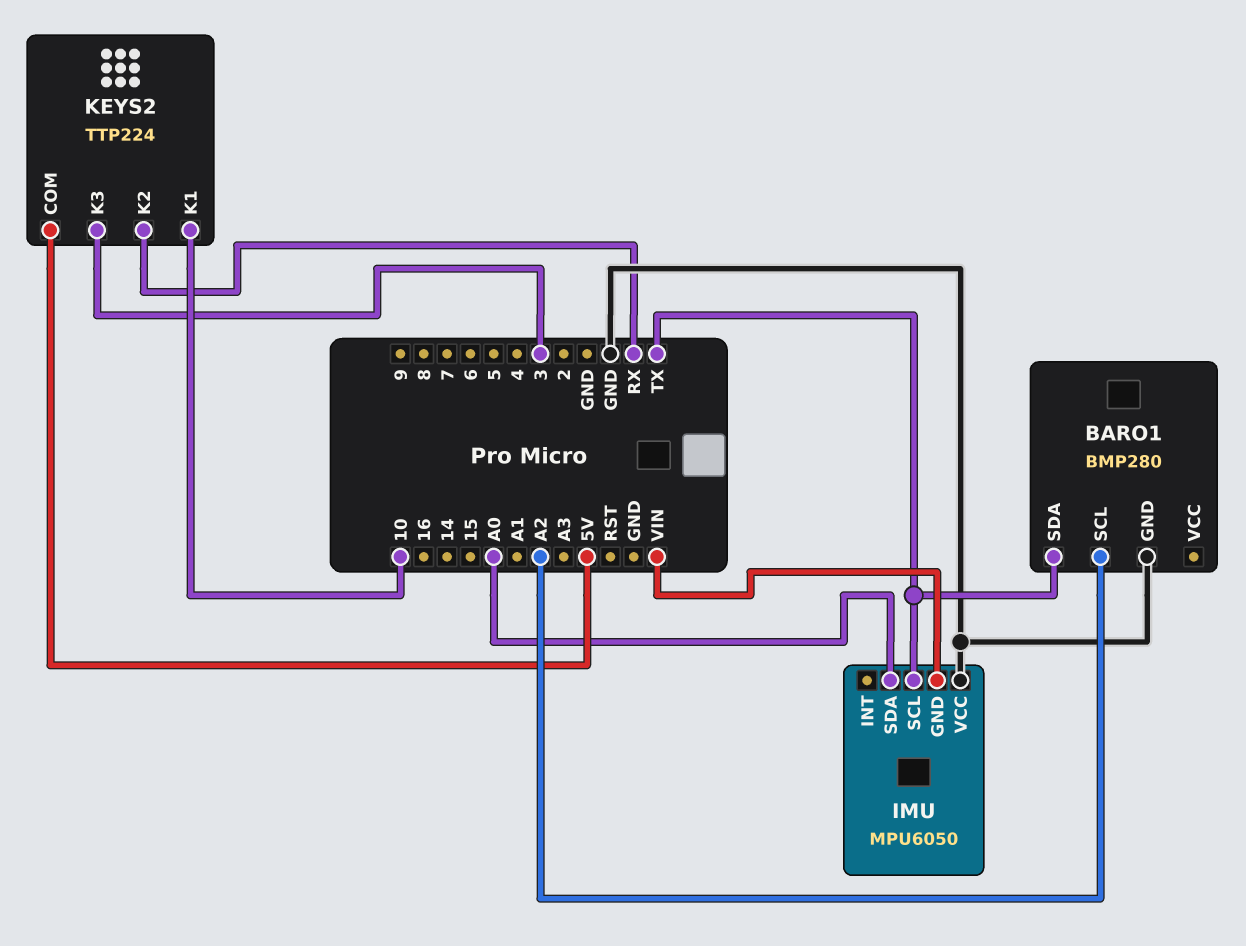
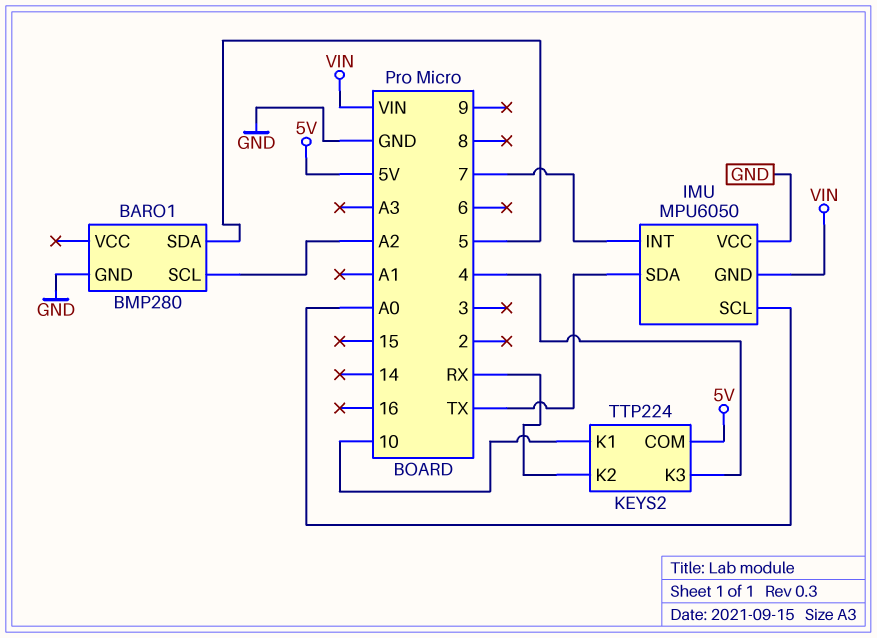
BARO1 pin SDA: TX -> 5
IMU pin INT: none -> 7
IMU pin SCL: TX -> A0
IMU pin SDA: A0 -> TX
KEYS2 pin K3: 3 -> 4

